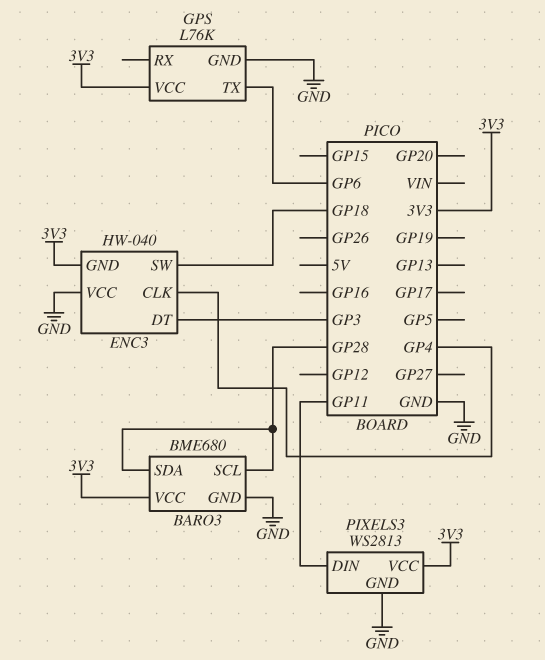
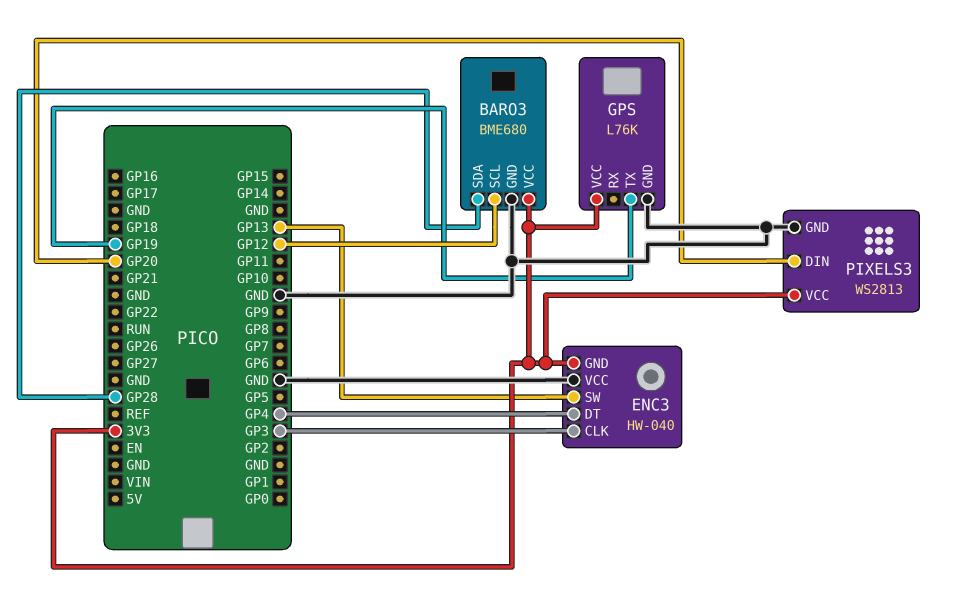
BARO3 pin SCL: GP28 -> GP12
ENC3 pin CLK: GP4 -> GP3
ENC3 pin DT: GP3 -> GP4
ENC3 pin SW: GP18 -> GP13
GPS pin TX: GP6 -> GP19
PIXELS3 pin DIN: GP11 -> GP20

